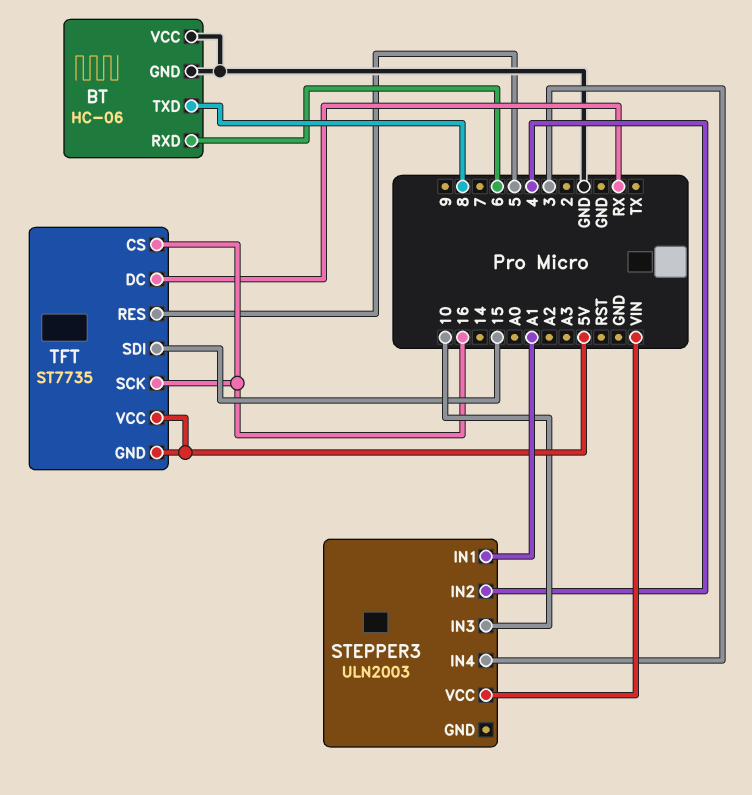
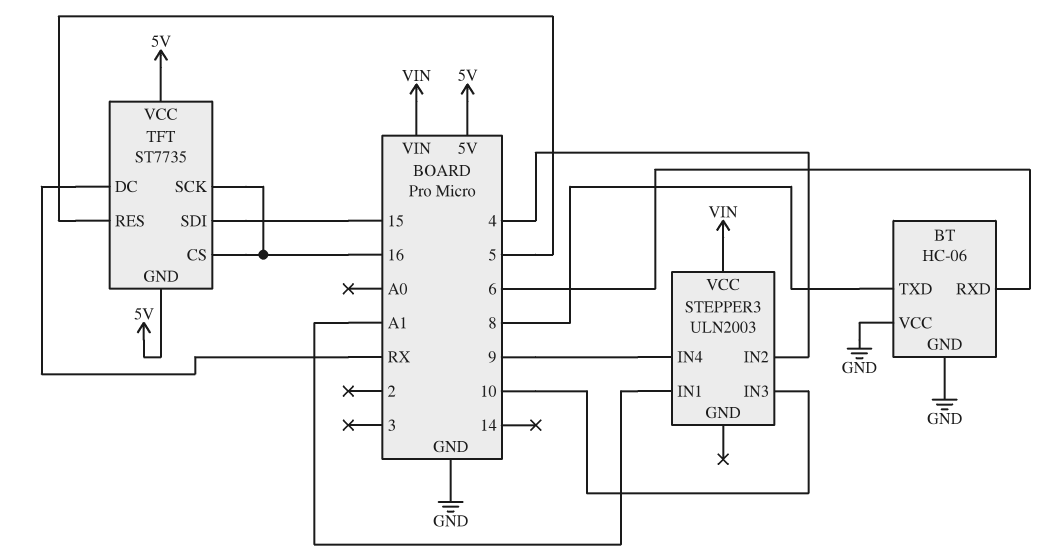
STEPPER3 pin IN4: 3 -> 9

